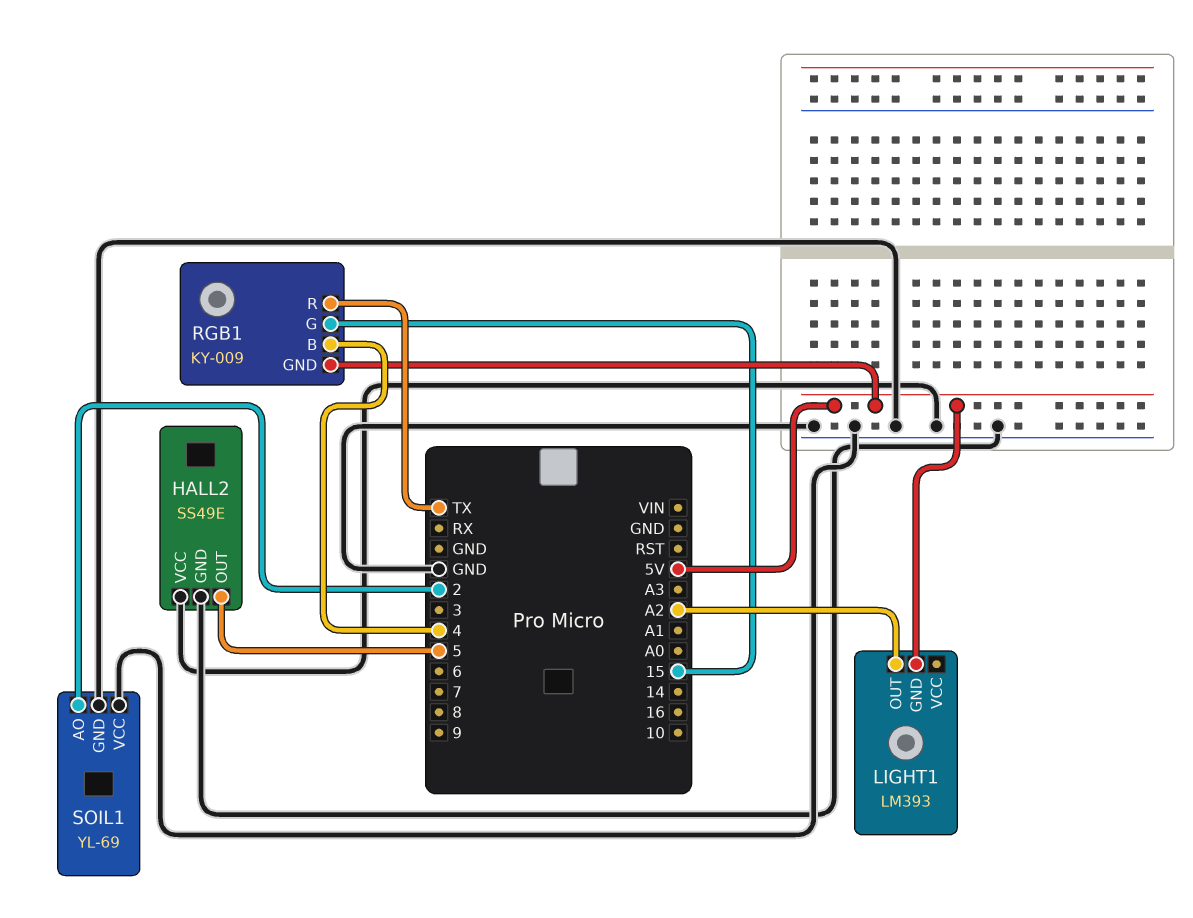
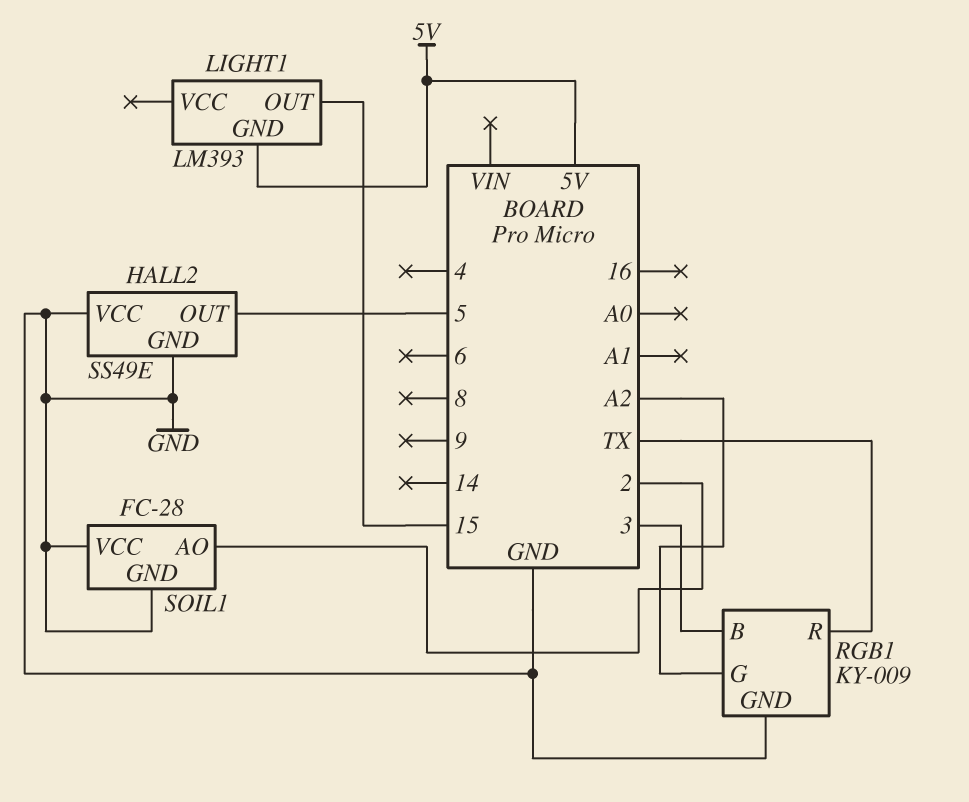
LIGHT1 pin OUT: A2 -> 15
RGB1 pin B: 4 -> 3
RGB1 pin G: 15 -> A2
RGB1 pin GND: 5V -> GND
SOIL1: YL-69 -> FC-28

